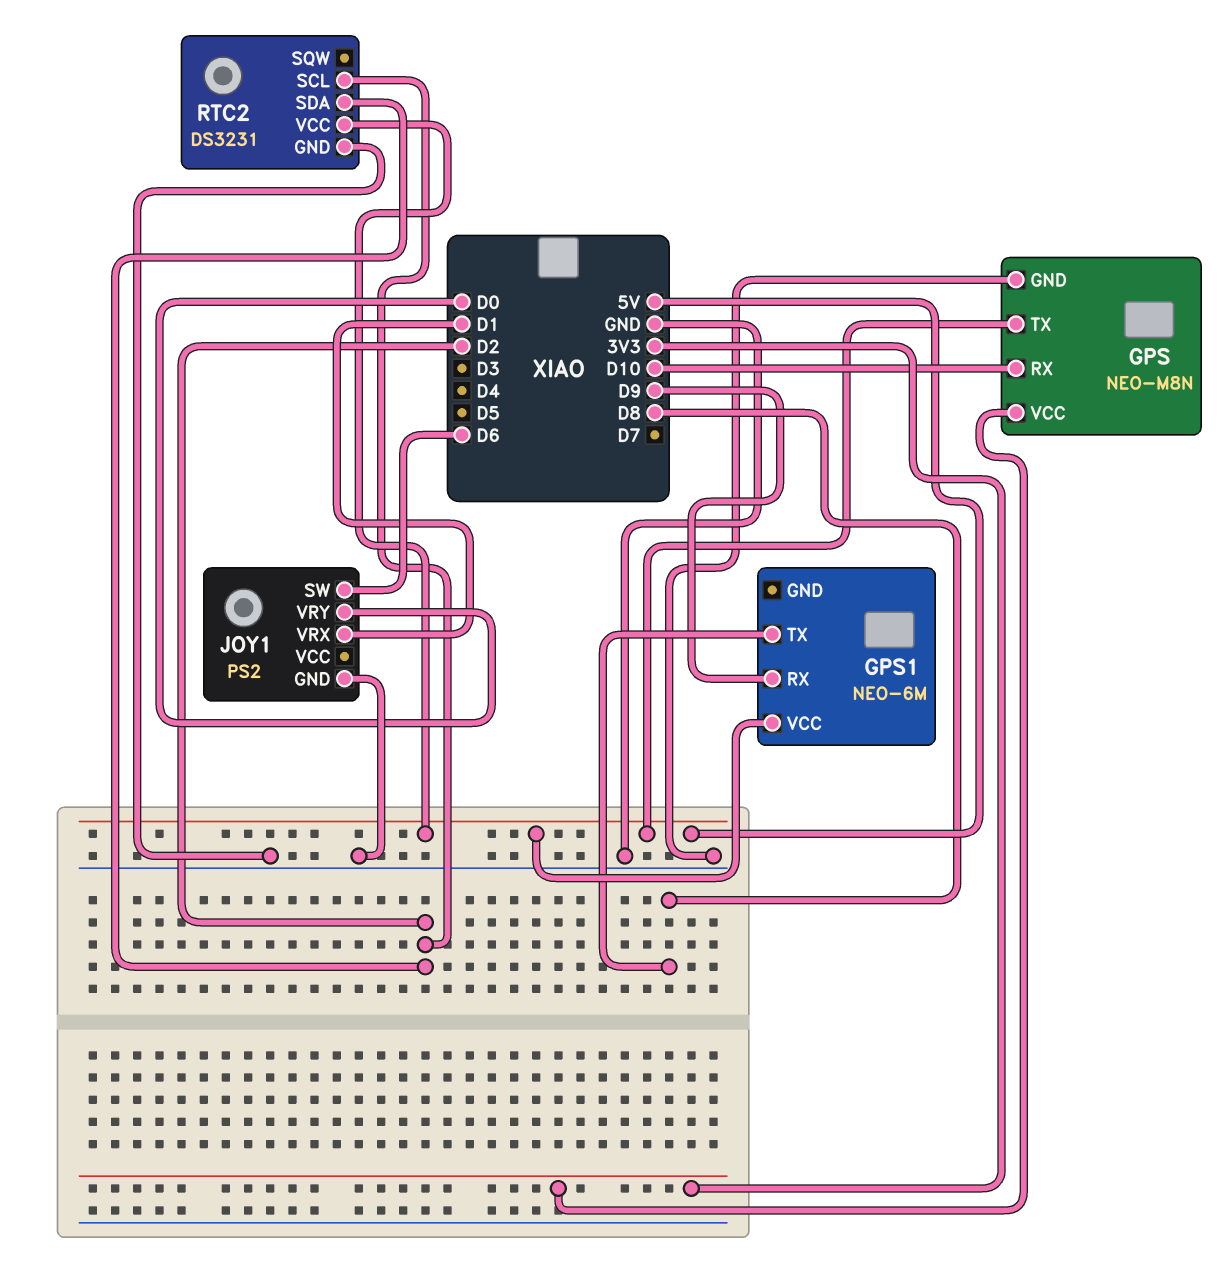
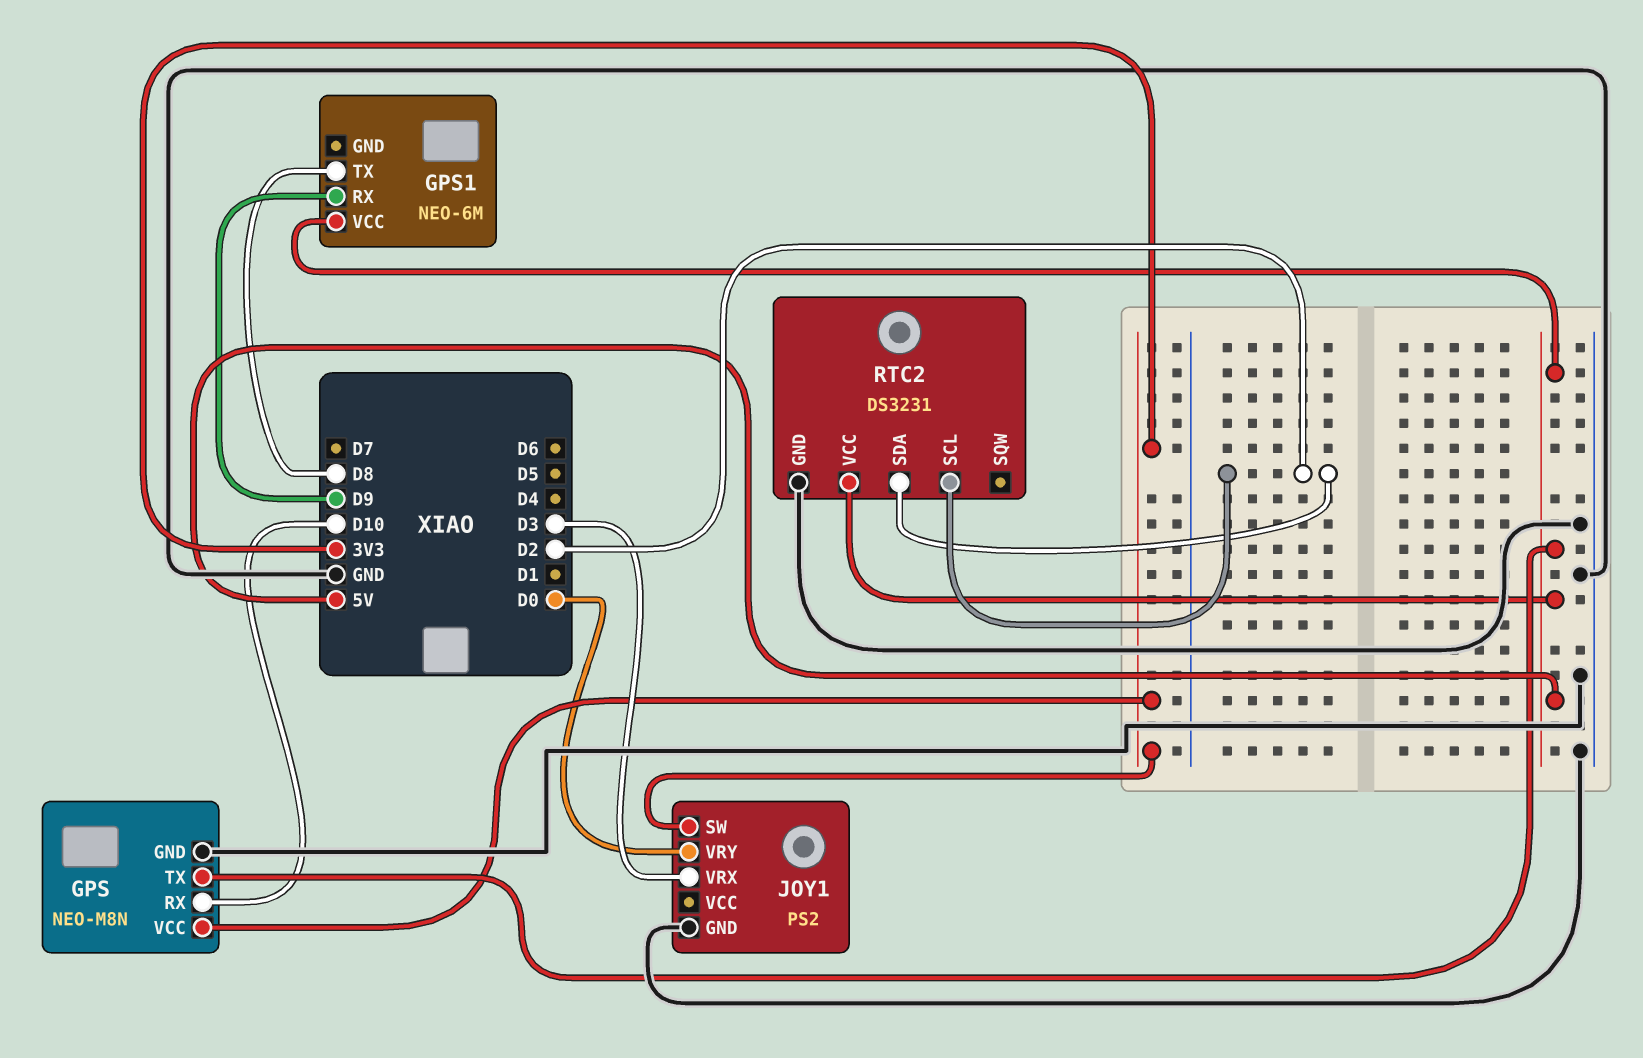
JOY1 pin SW: D6 -> 3V3
JOY1 pin VRX: D1 -> D3

